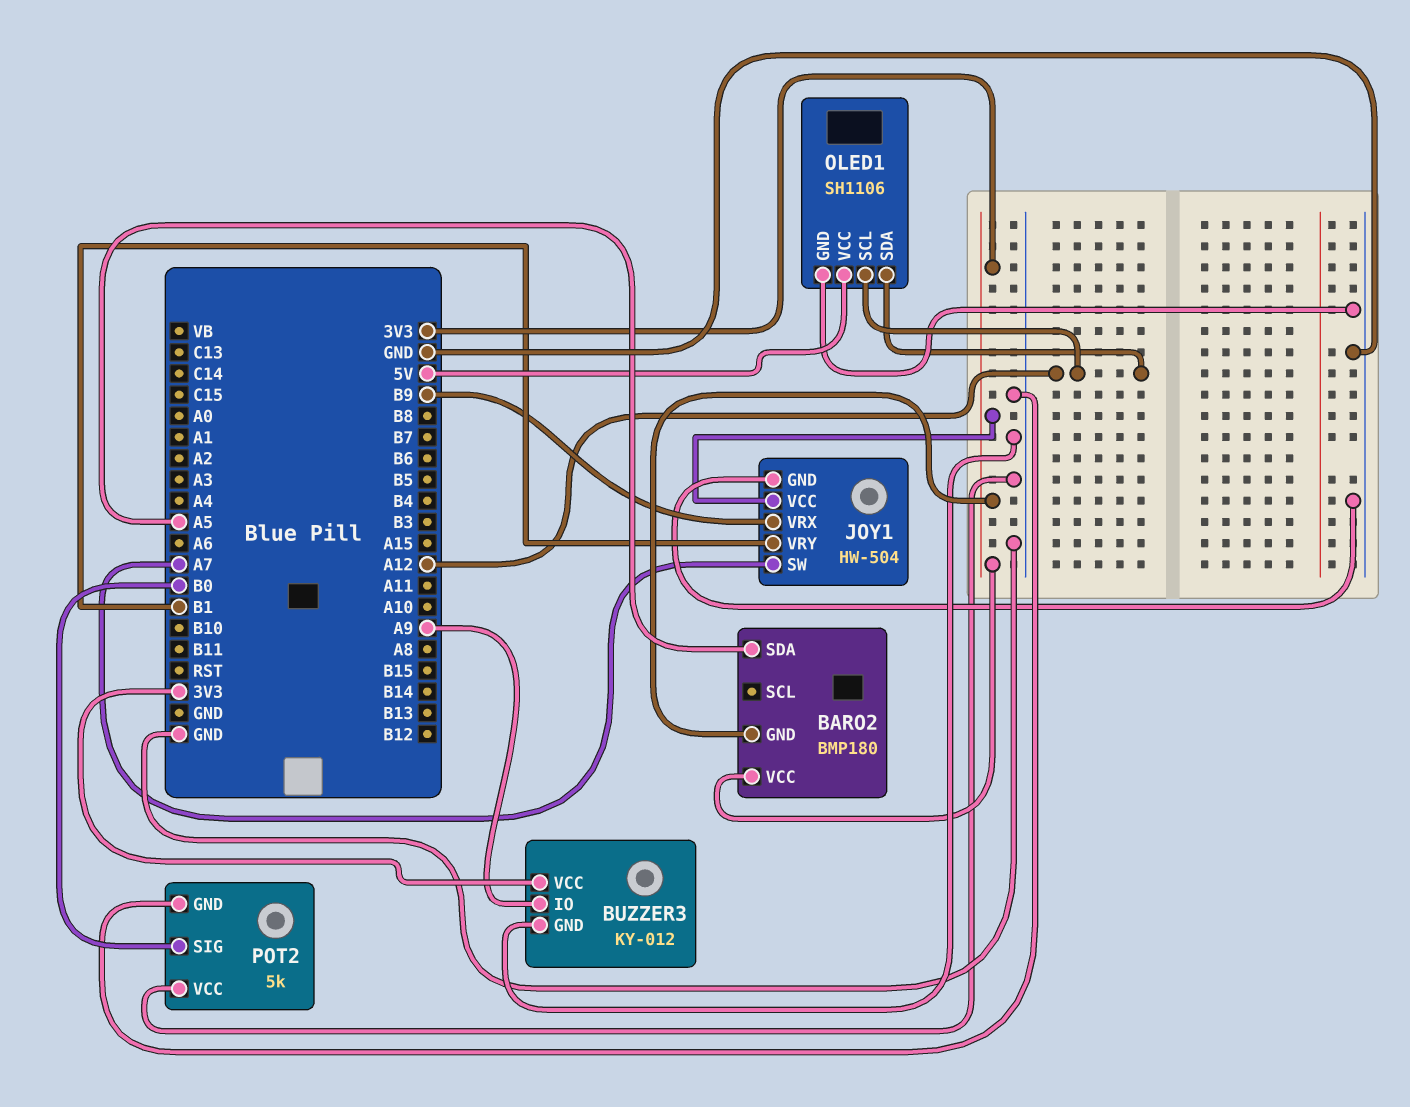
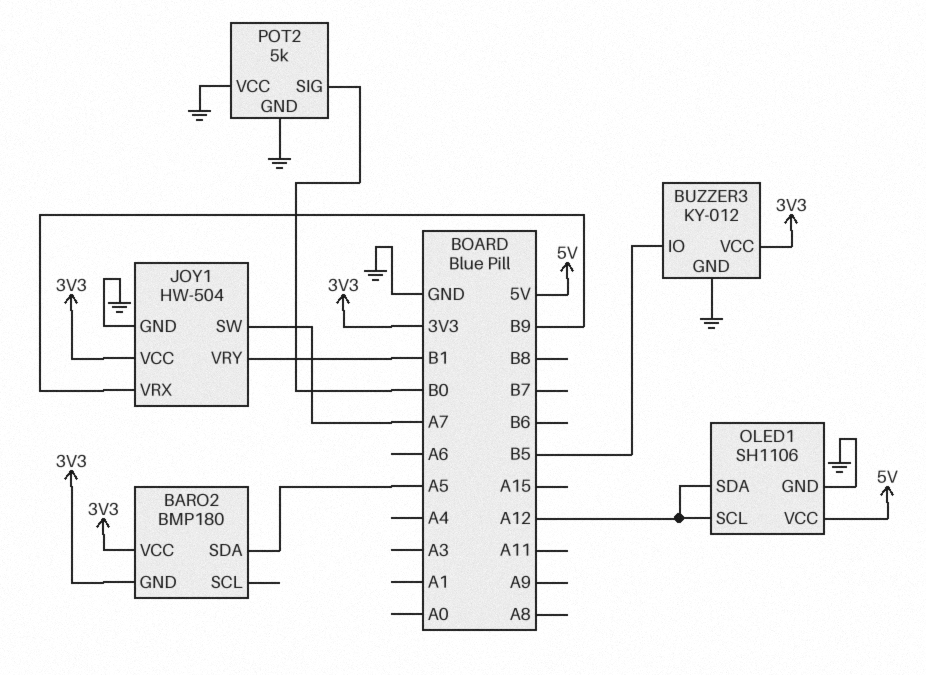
BUZZER3 pin IO: A9 -> B5

